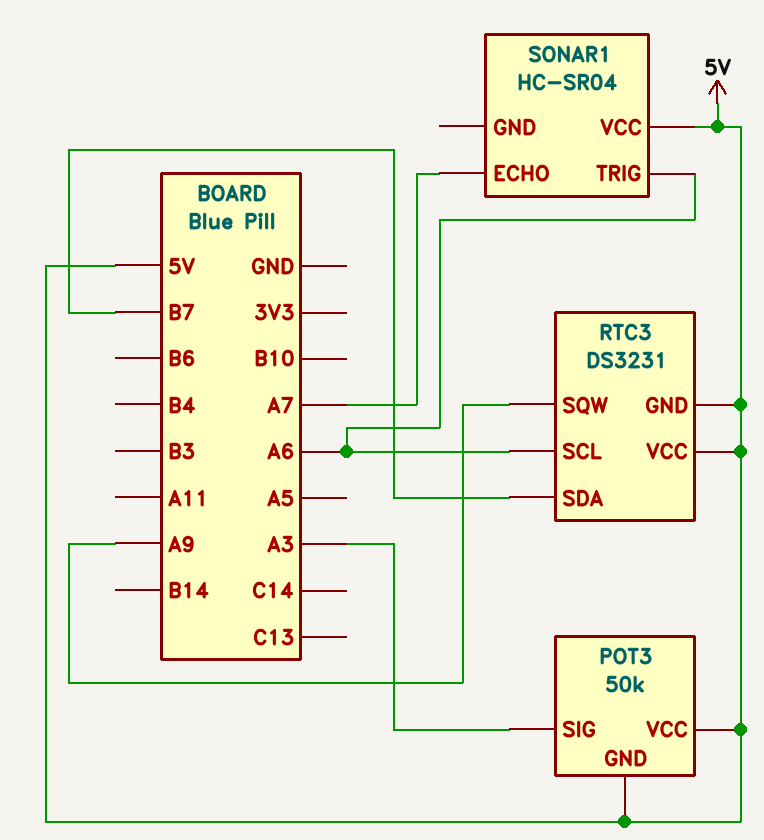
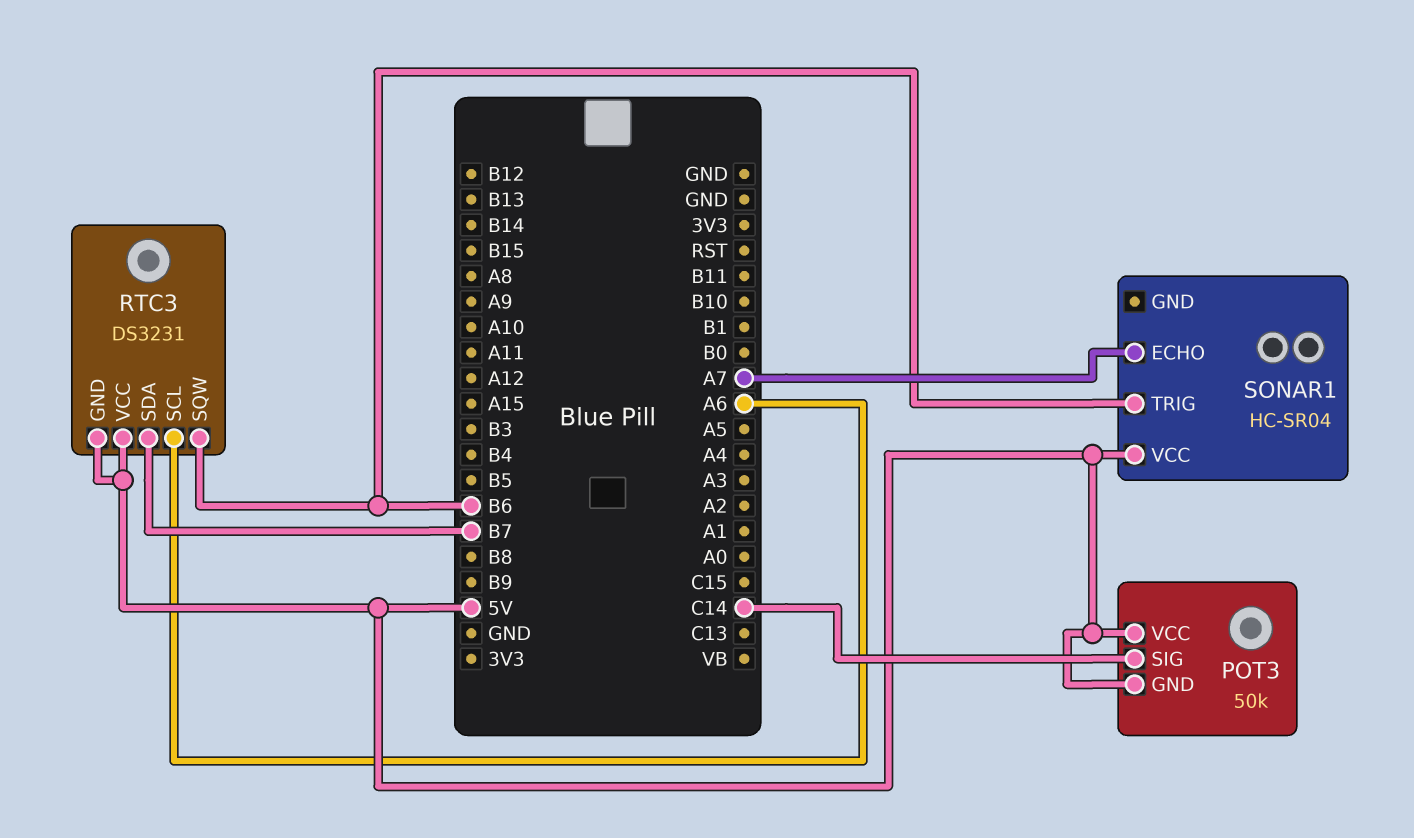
POT3 pin SIG: A3 -> C14
RTC3 pin SQW: A9 -> B6
SONAR1 pin TRIG: A6 -> B6

